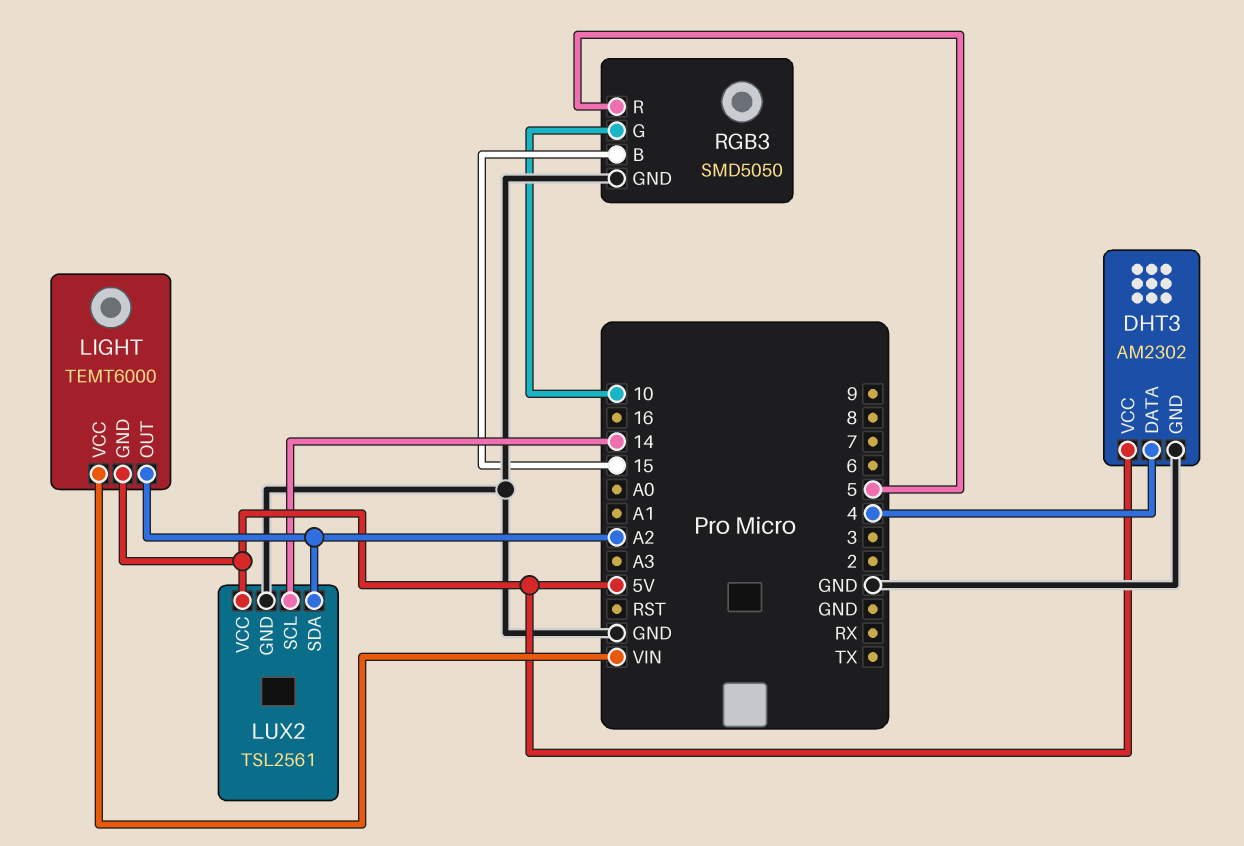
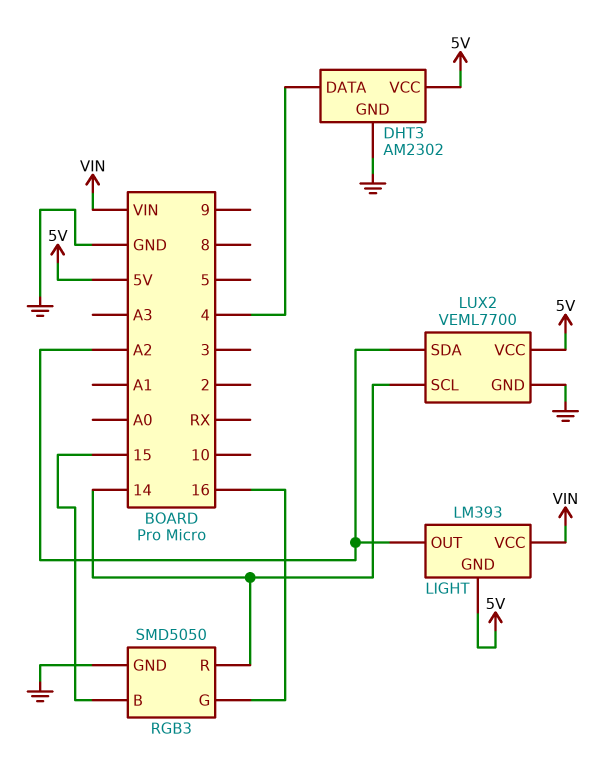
LIGHT: TEMT6000 -> LM393
LUX2: TSL2561 -> VEML7700
RGB3 pin G: 10 -> 16
RGB3 pin R: 5 -> 14

